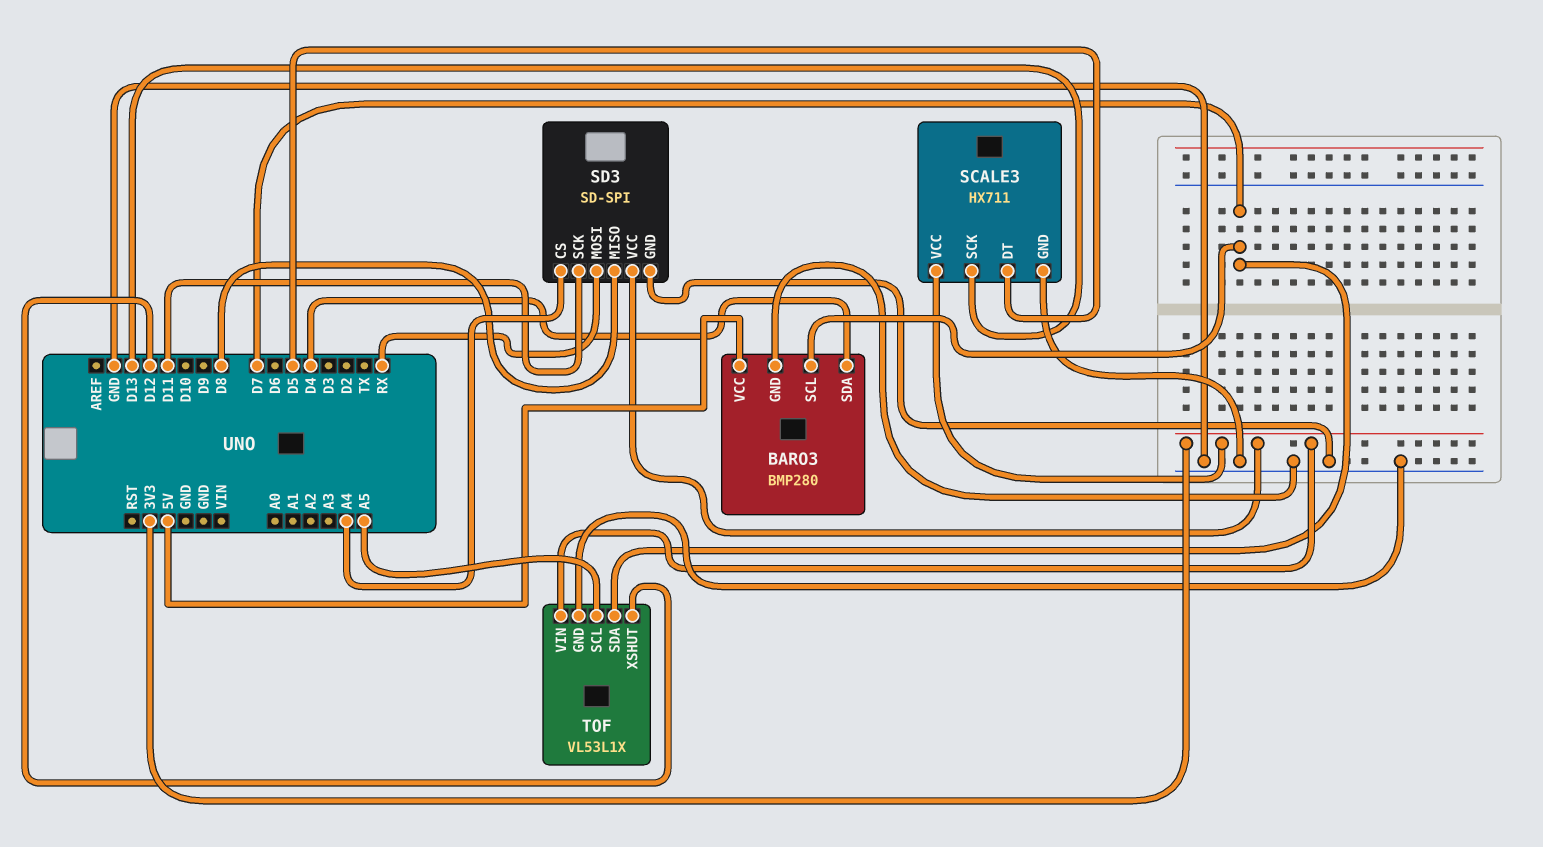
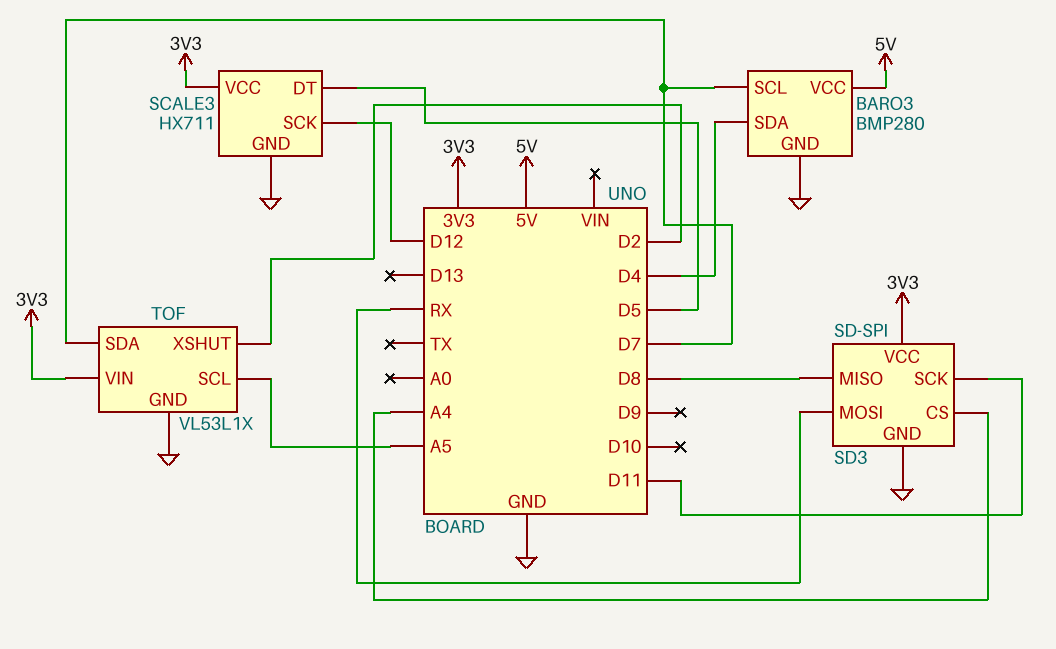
SCALE3 pin SCK: D13 -> D12
TOF pin XSHUT: D12 -> D2

